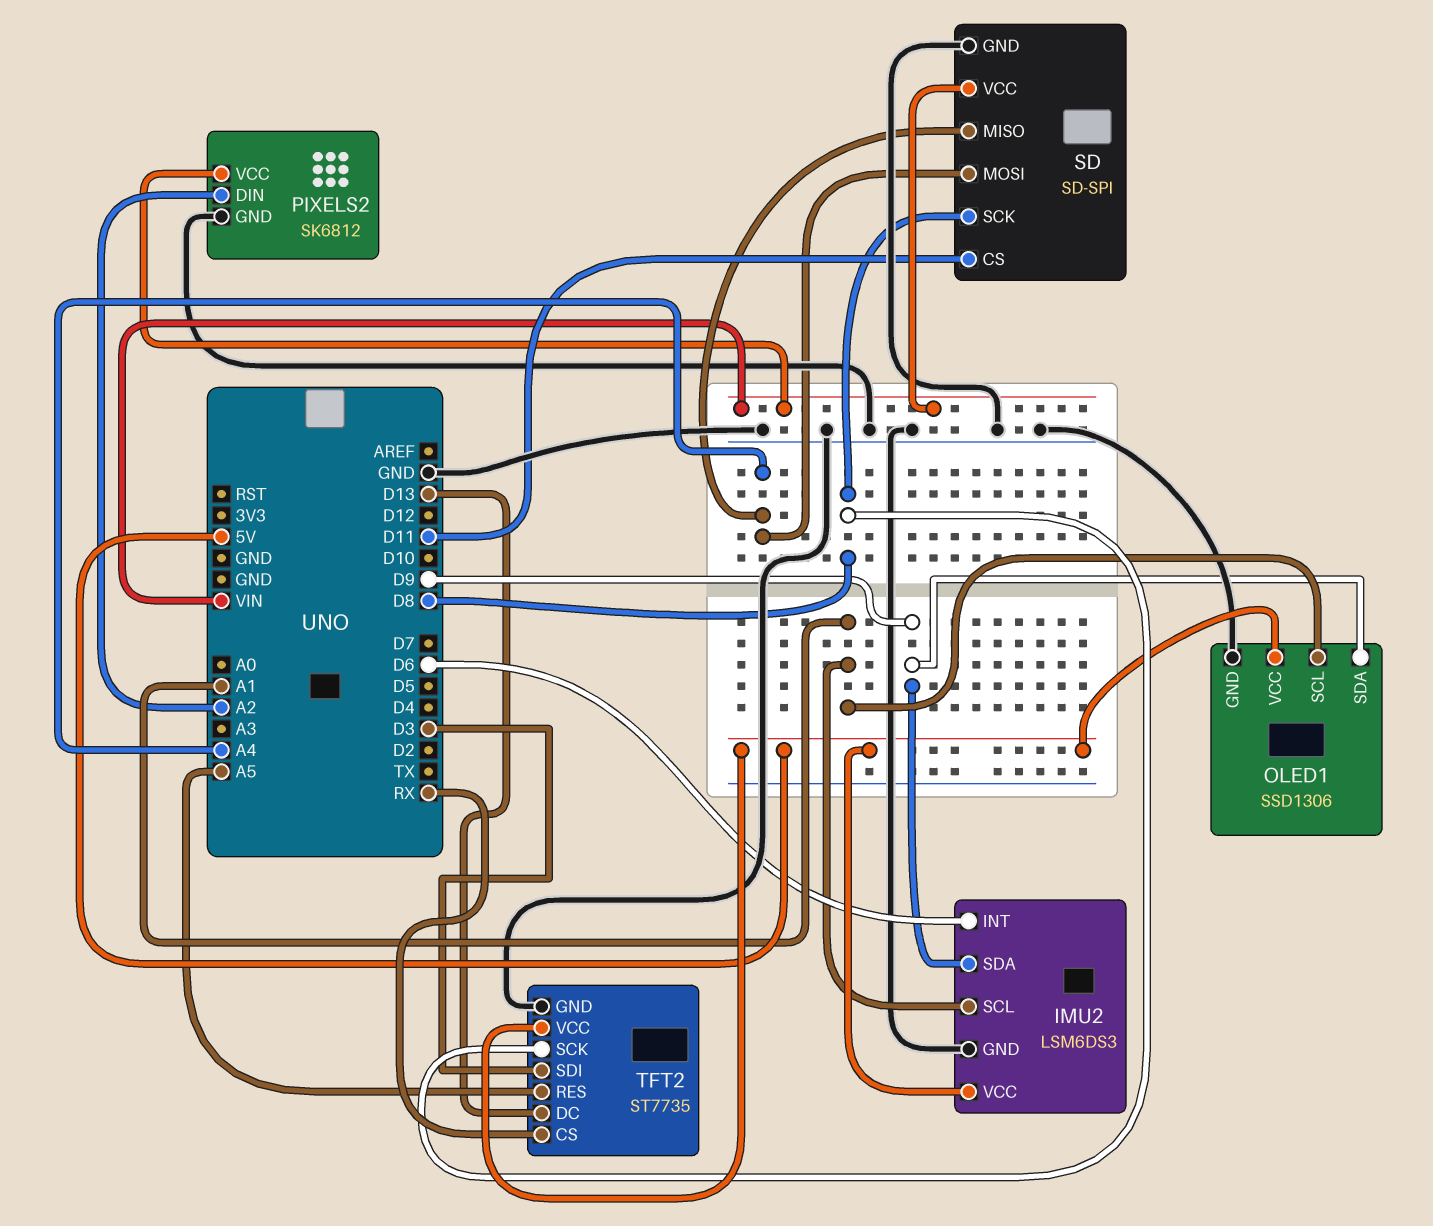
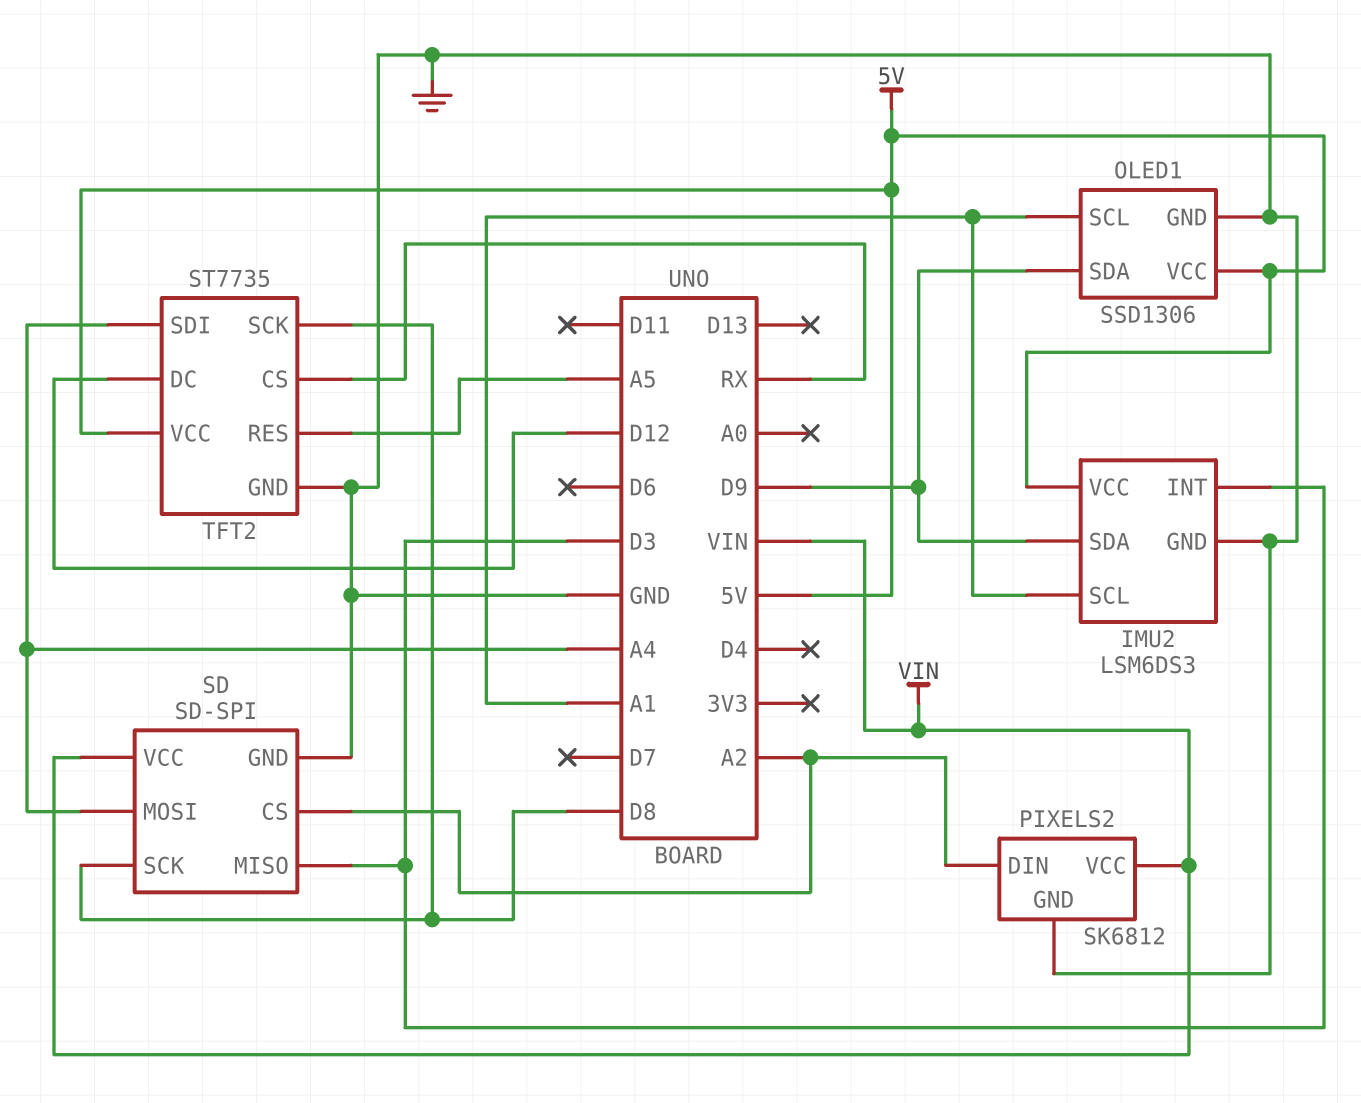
IMU2 pin INT: D6 -> D3
SD pin CS: D11 -> A2
SD pin MISO: A4 -> D3
TFT2 pin DC: D13 -> D12
TFT2 pin SDI: D3 -> A4

